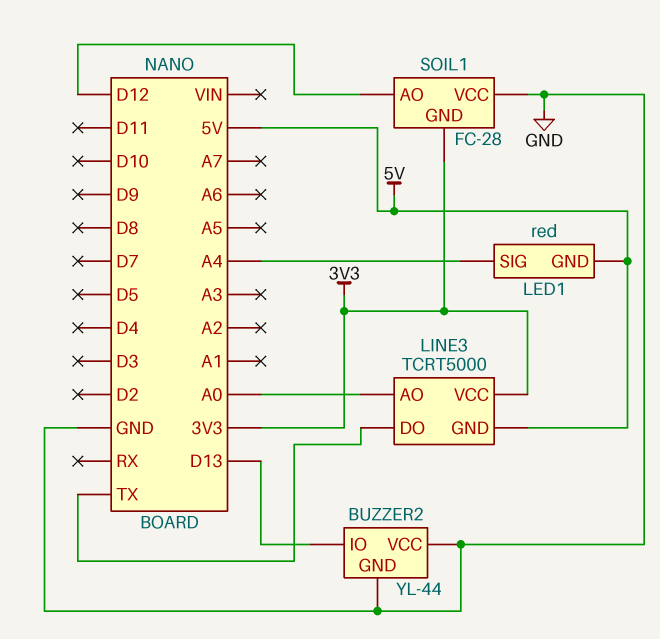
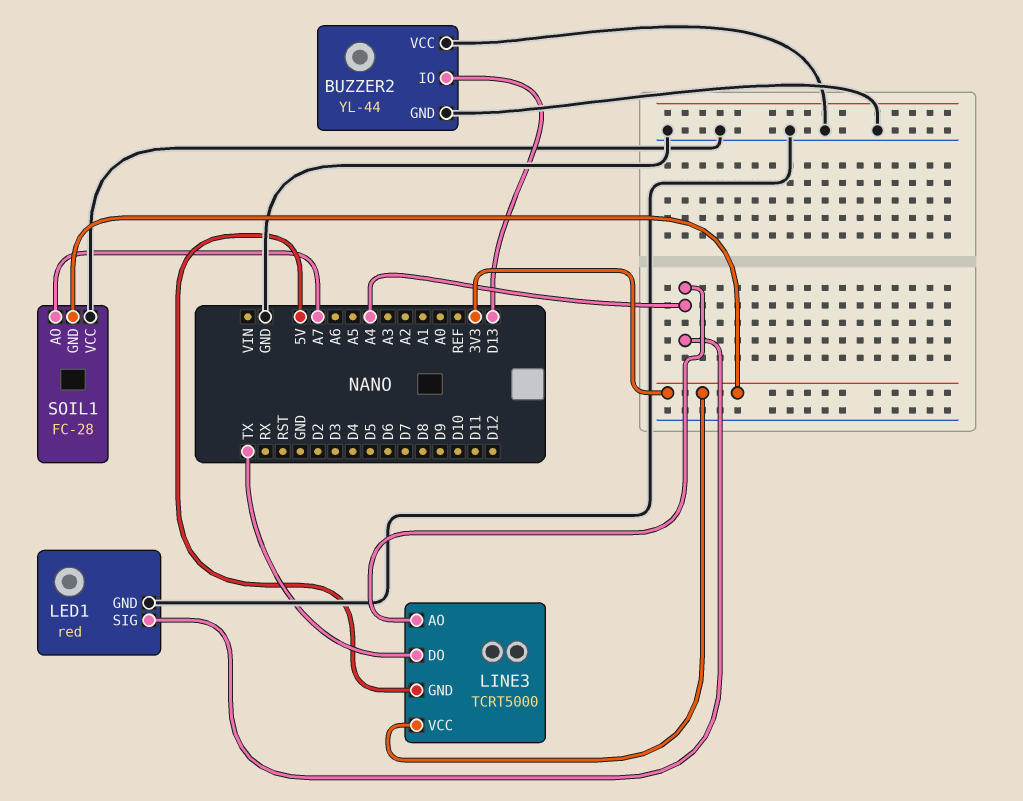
LED1 pin GND: 5V -> GND
LINE3 pin AO: A0 -> A4
SOIL1 pin AO: D12 -> A7

